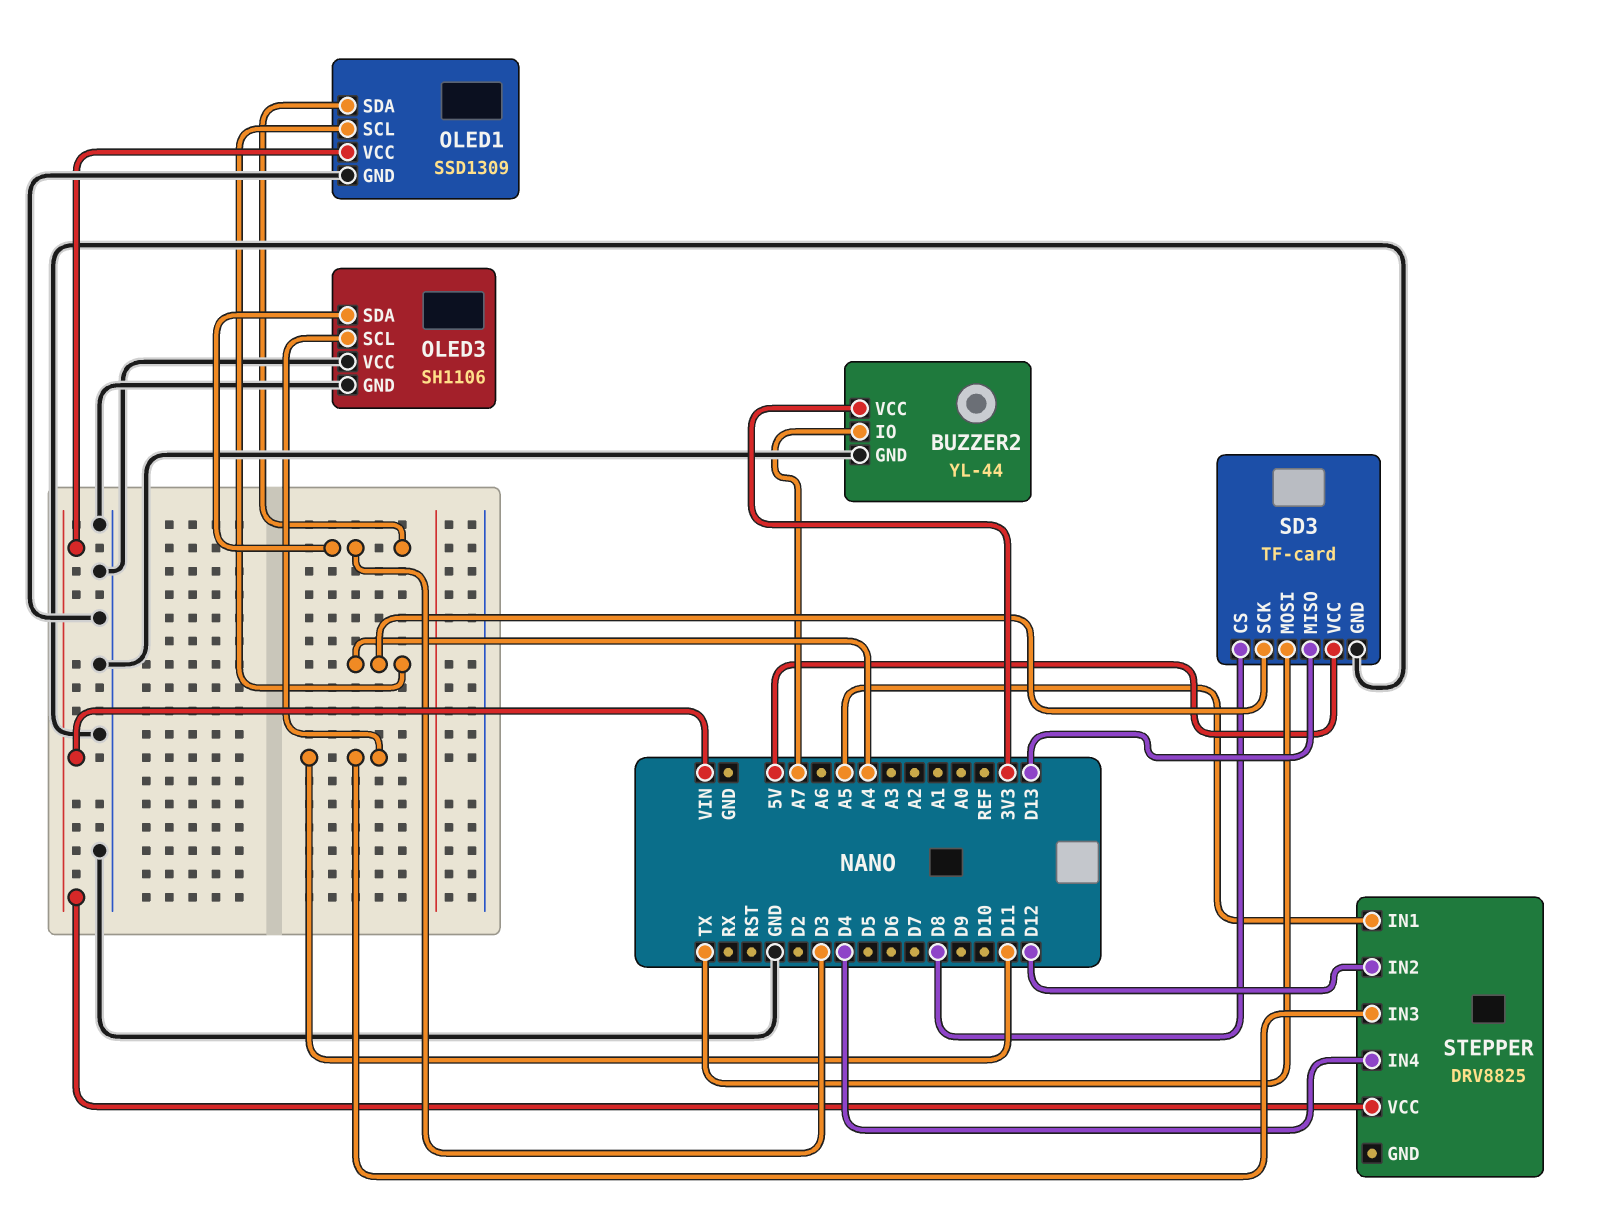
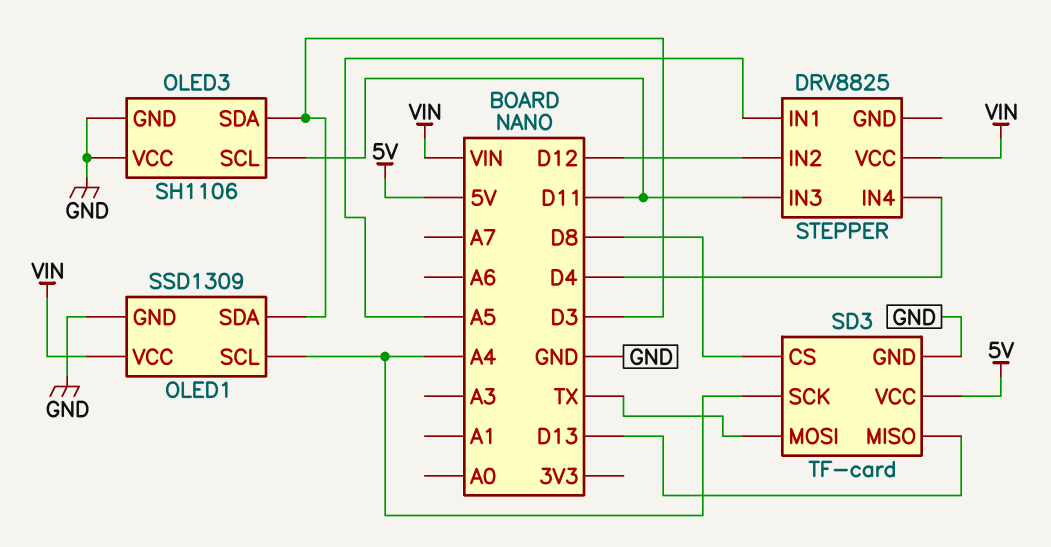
BUZZER2: YL-44 -> none
BUZZER2 pin GND: GND -> none
BUZZER2 pin IO: A7 -> none
BUZZER2 pin VCC: 3V3 -> none

